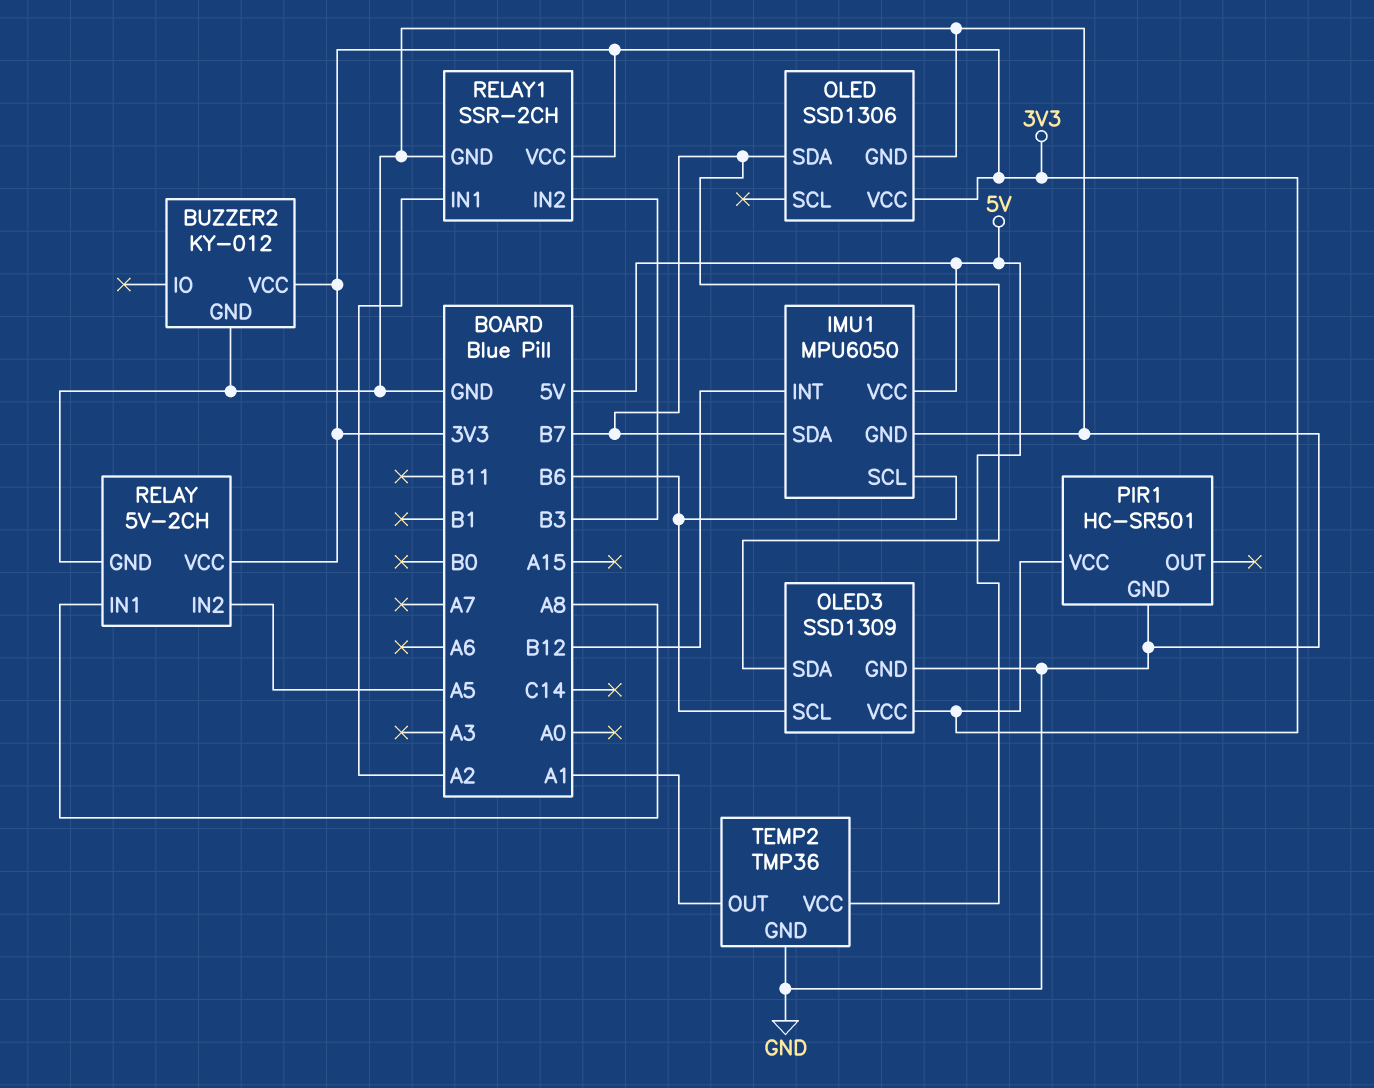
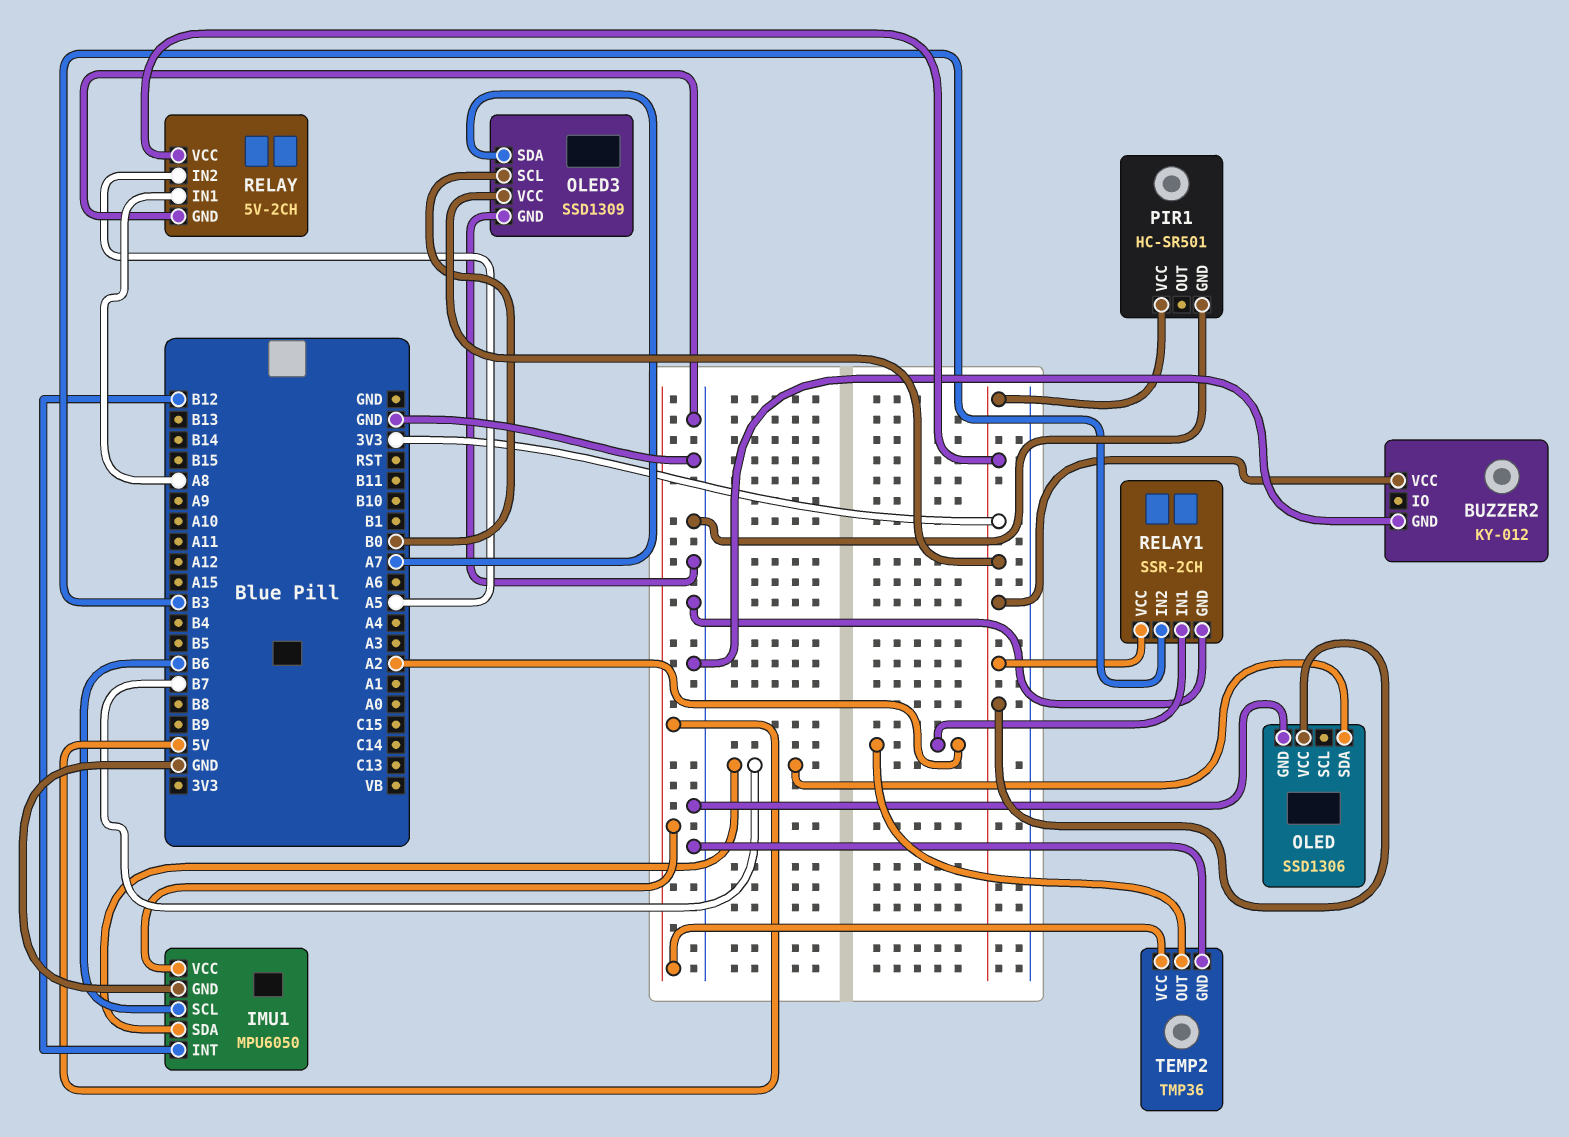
OLED3 pin SCL: B6 -> B0
OLED3 pin SDA: B7 -> A7
TEMP2 pin OUT: A1 -> A2

